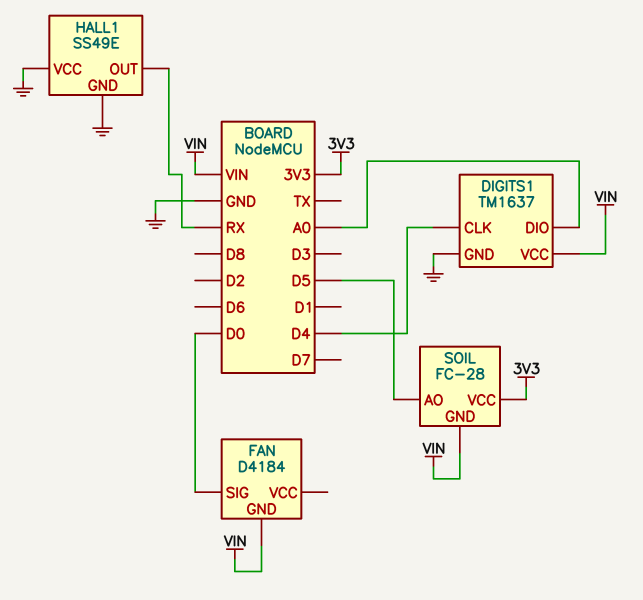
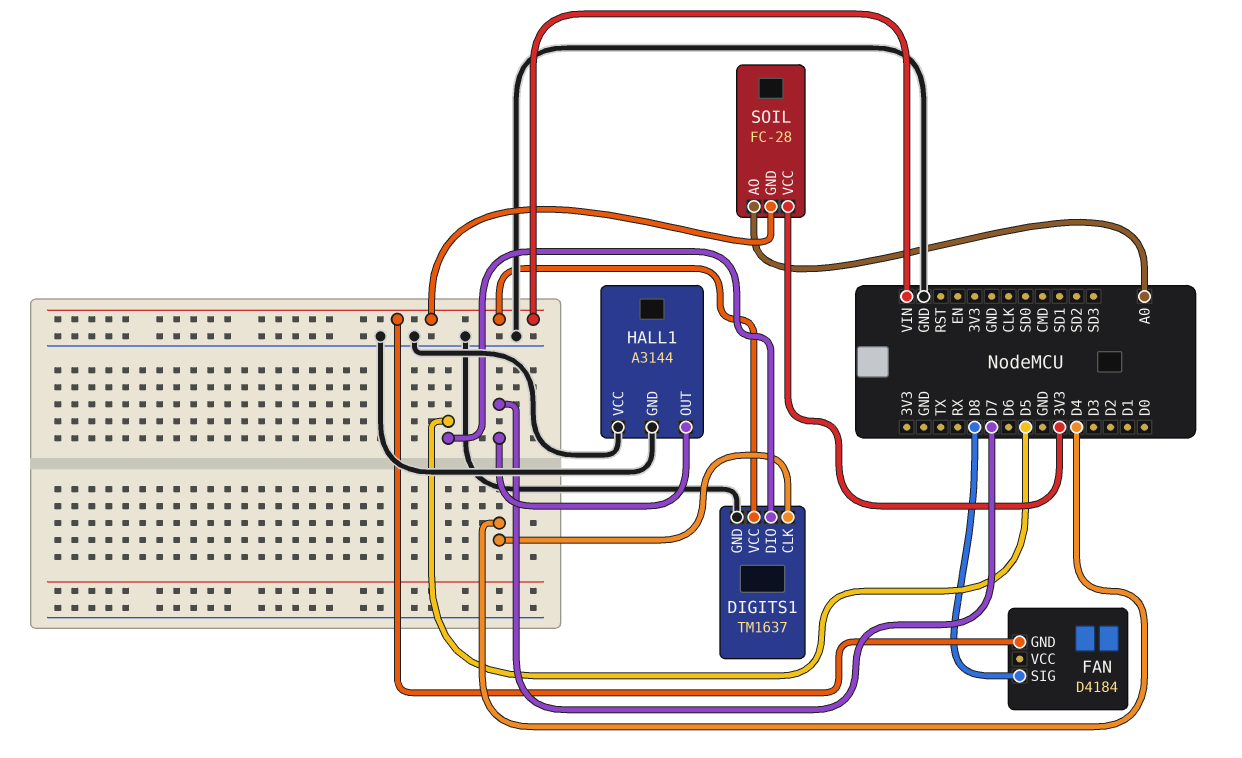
DIGITS1 pin DIO: A0 -> D5
FAN pin SIG: D0 -> D8
HALL1: SS49E -> A3144
HALL1 pin OUT: RX -> D7
SOIL pin AO: D5 -> A0

